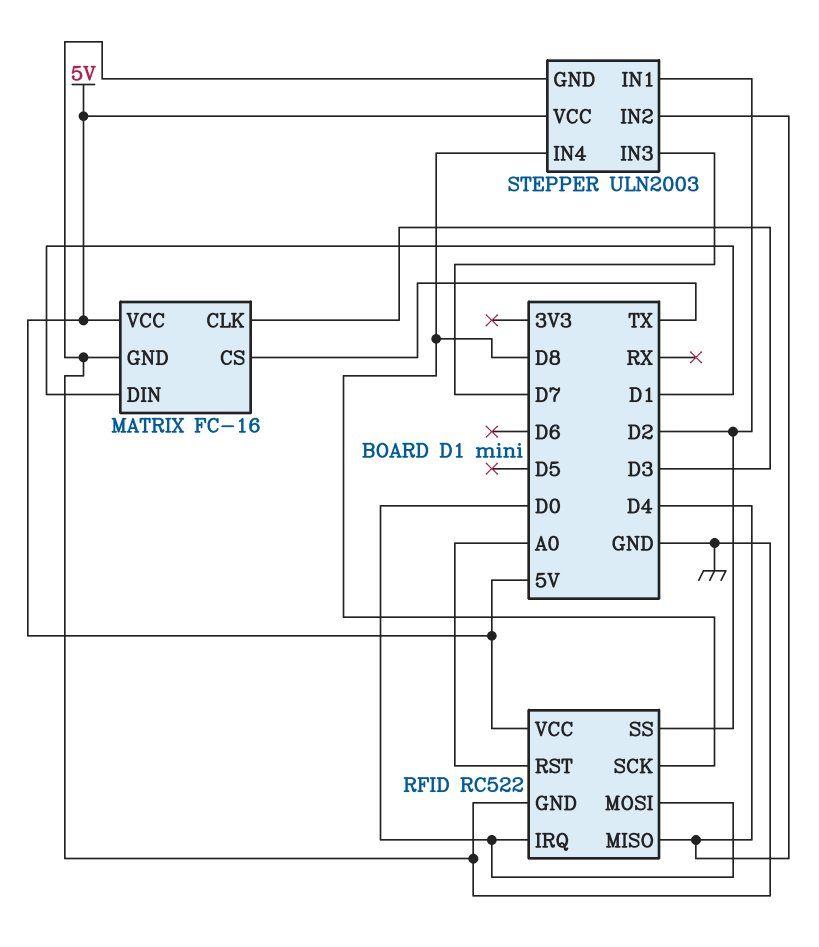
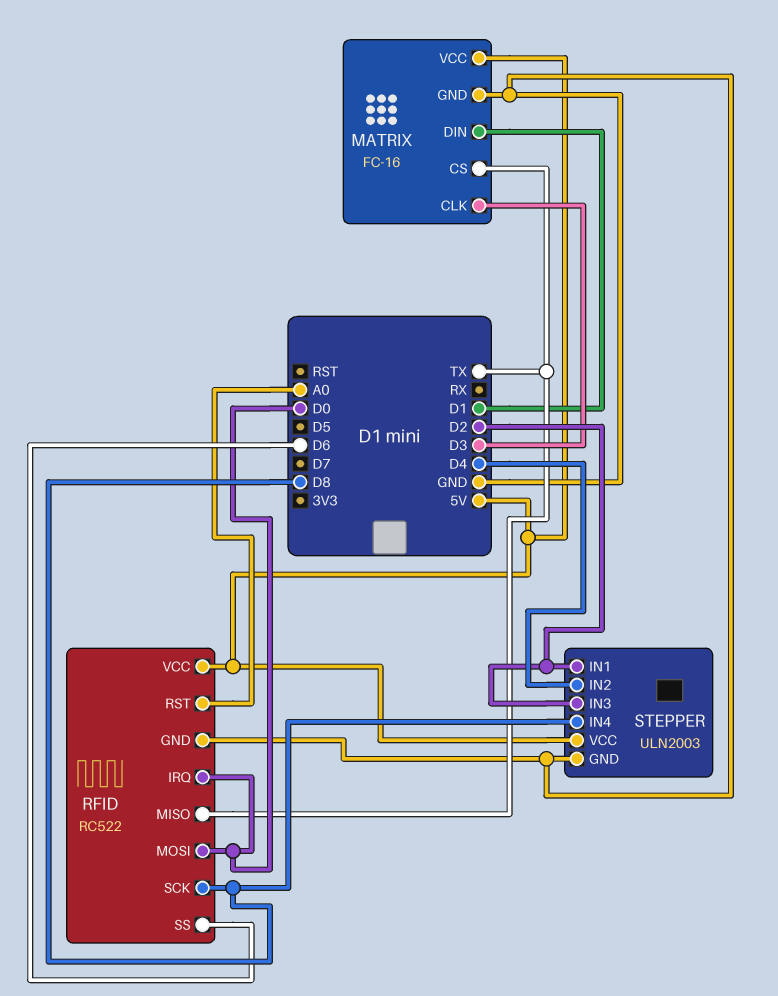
RFID pin MISO: D4 -> TX
RFID pin SS: D2 -> D6
STEPPER pin IN3: D7 -> D2

